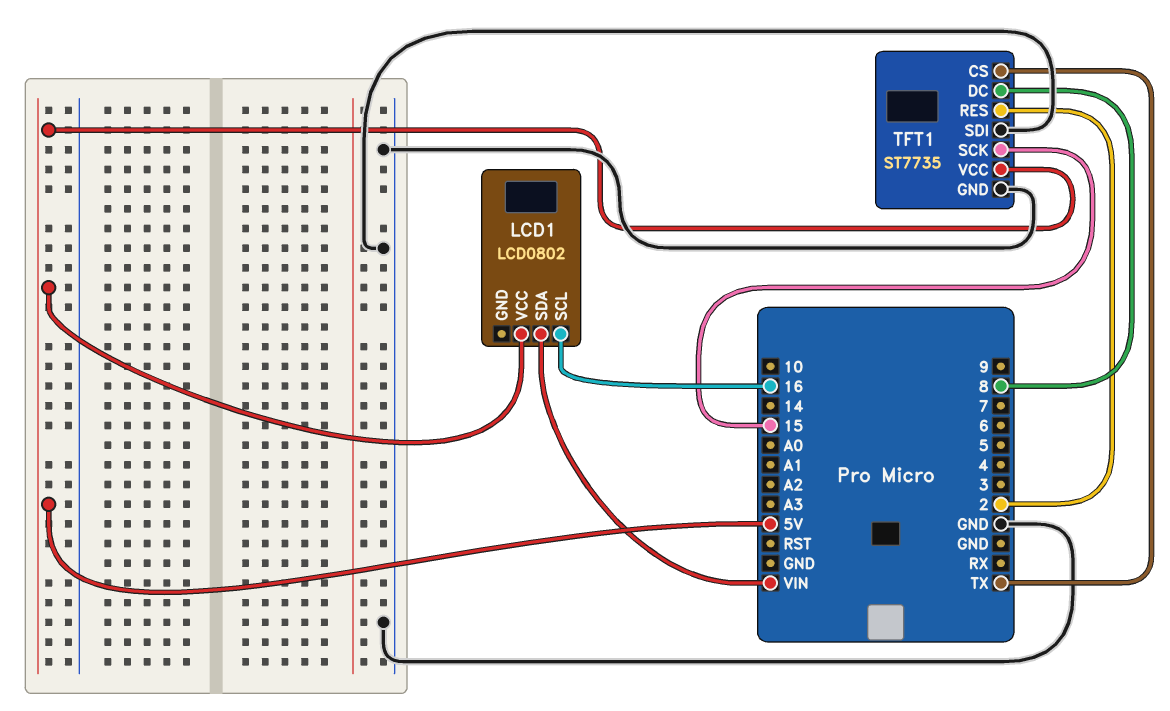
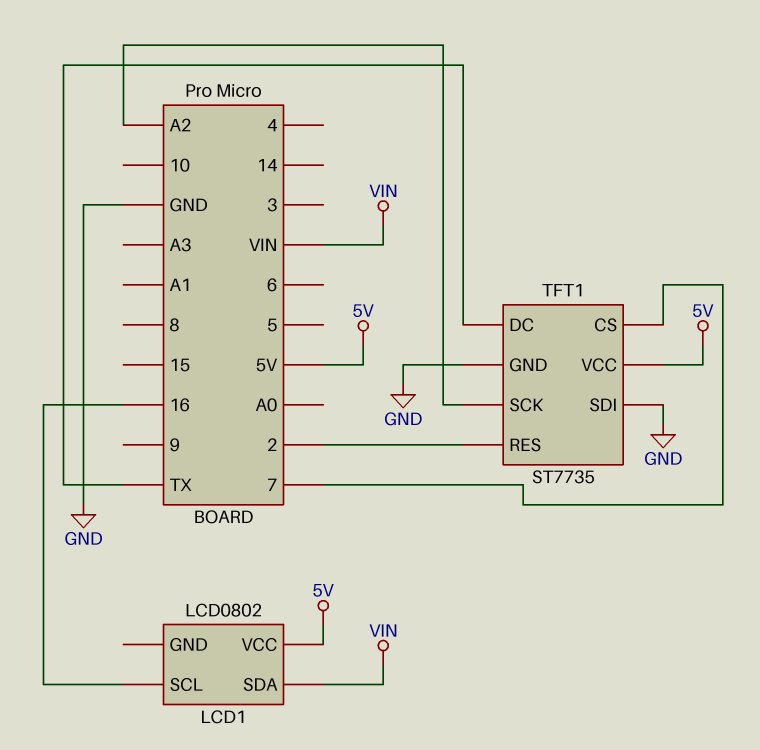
TFT1 pin CS: TX -> 7
TFT1 pin DC: 8 -> TX
TFT1 pin SCK: 15 -> A2

